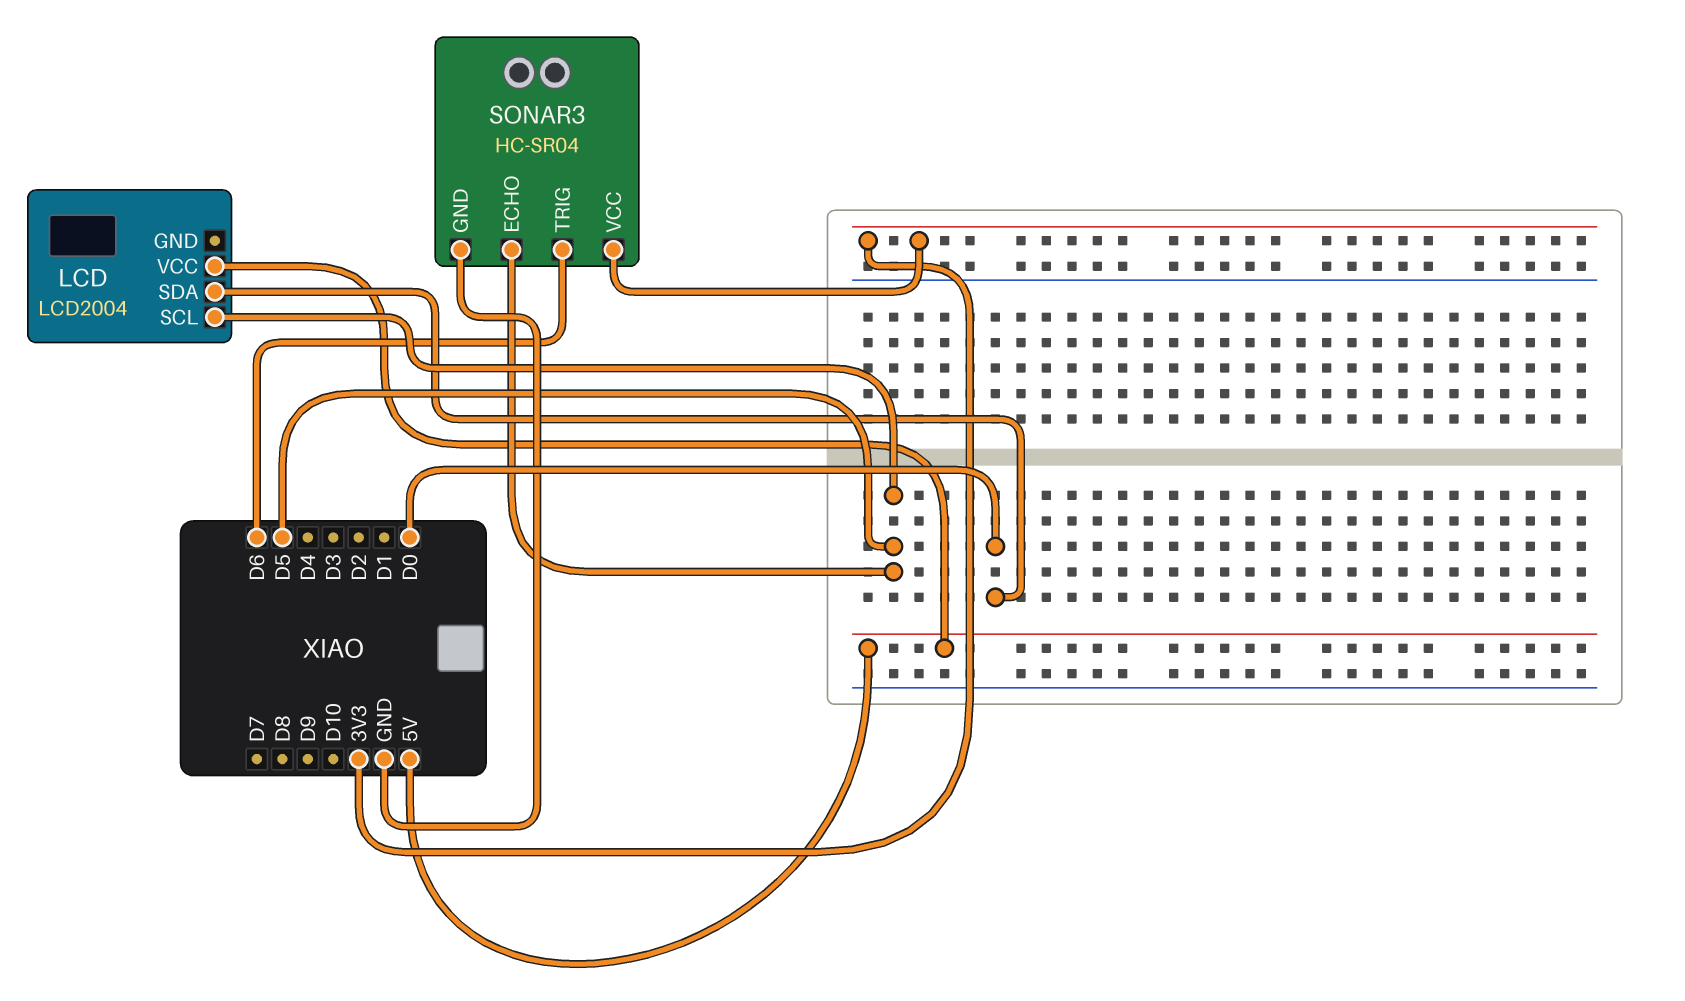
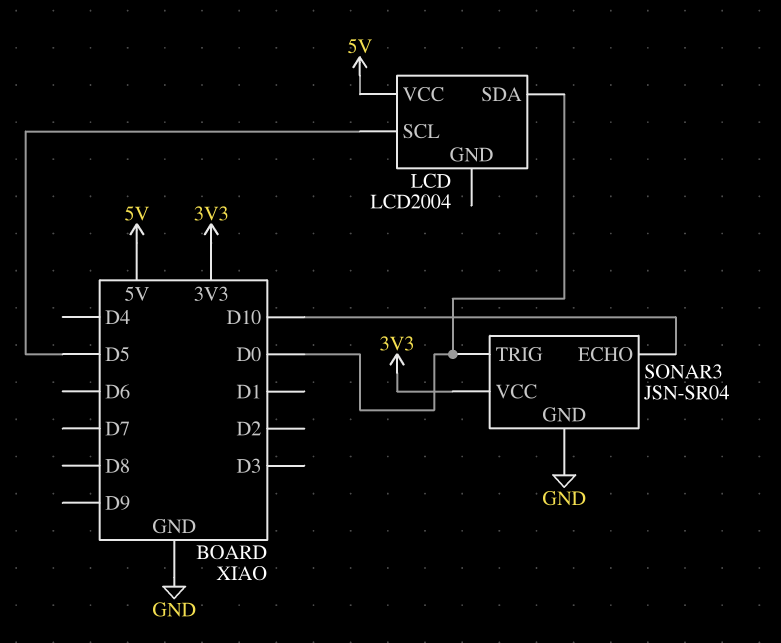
SONAR3: HC-SR04 -> JSN-SR04
SONAR3 pin ECHO: D5 -> D10
SONAR3 pin TRIG: D6 -> D0

